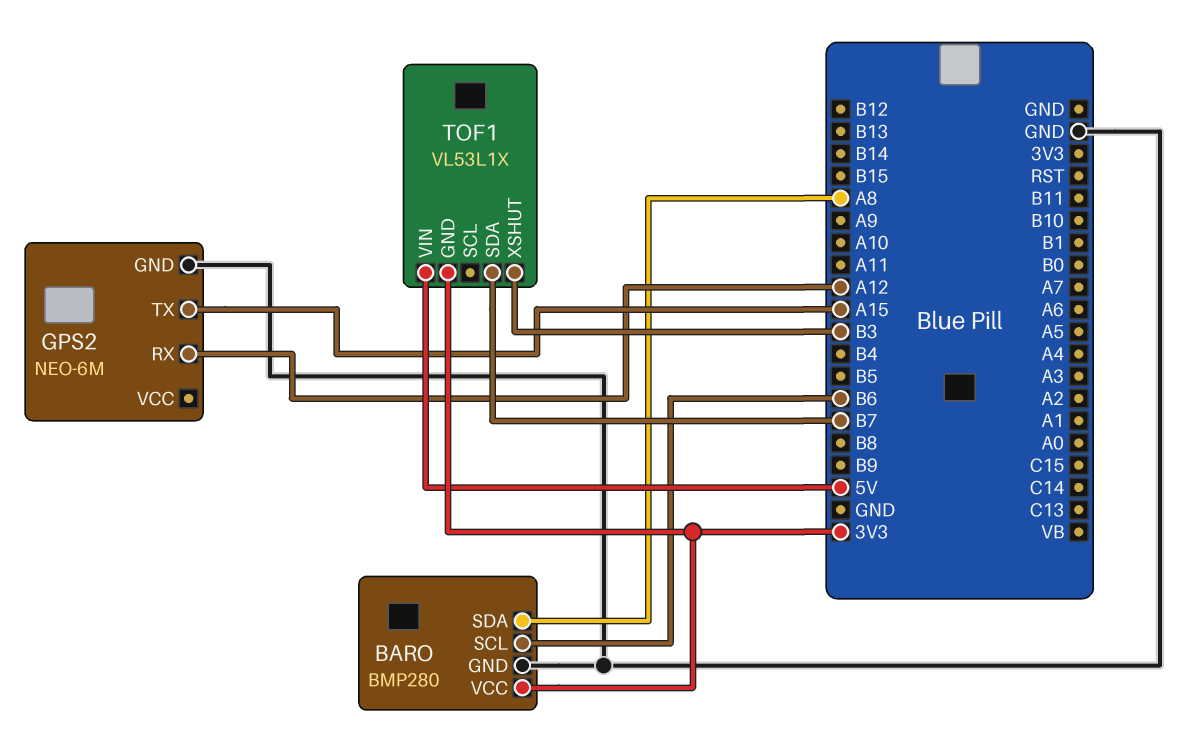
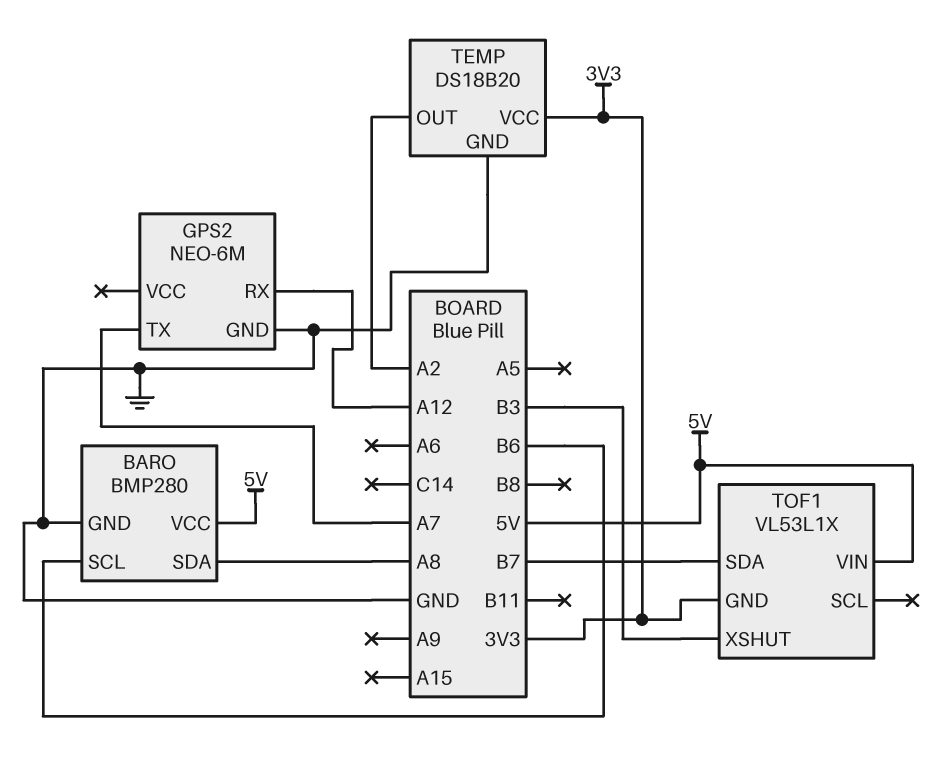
BARO pin VCC: 3V3 -> 5V
GPS2 pin TX: A15 -> A7
TEMP: none -> DS18B20
TEMP pin GND: none -> GND
TEMP pin OUT: none -> A2
TEMP pin VCC: none -> 3V3

